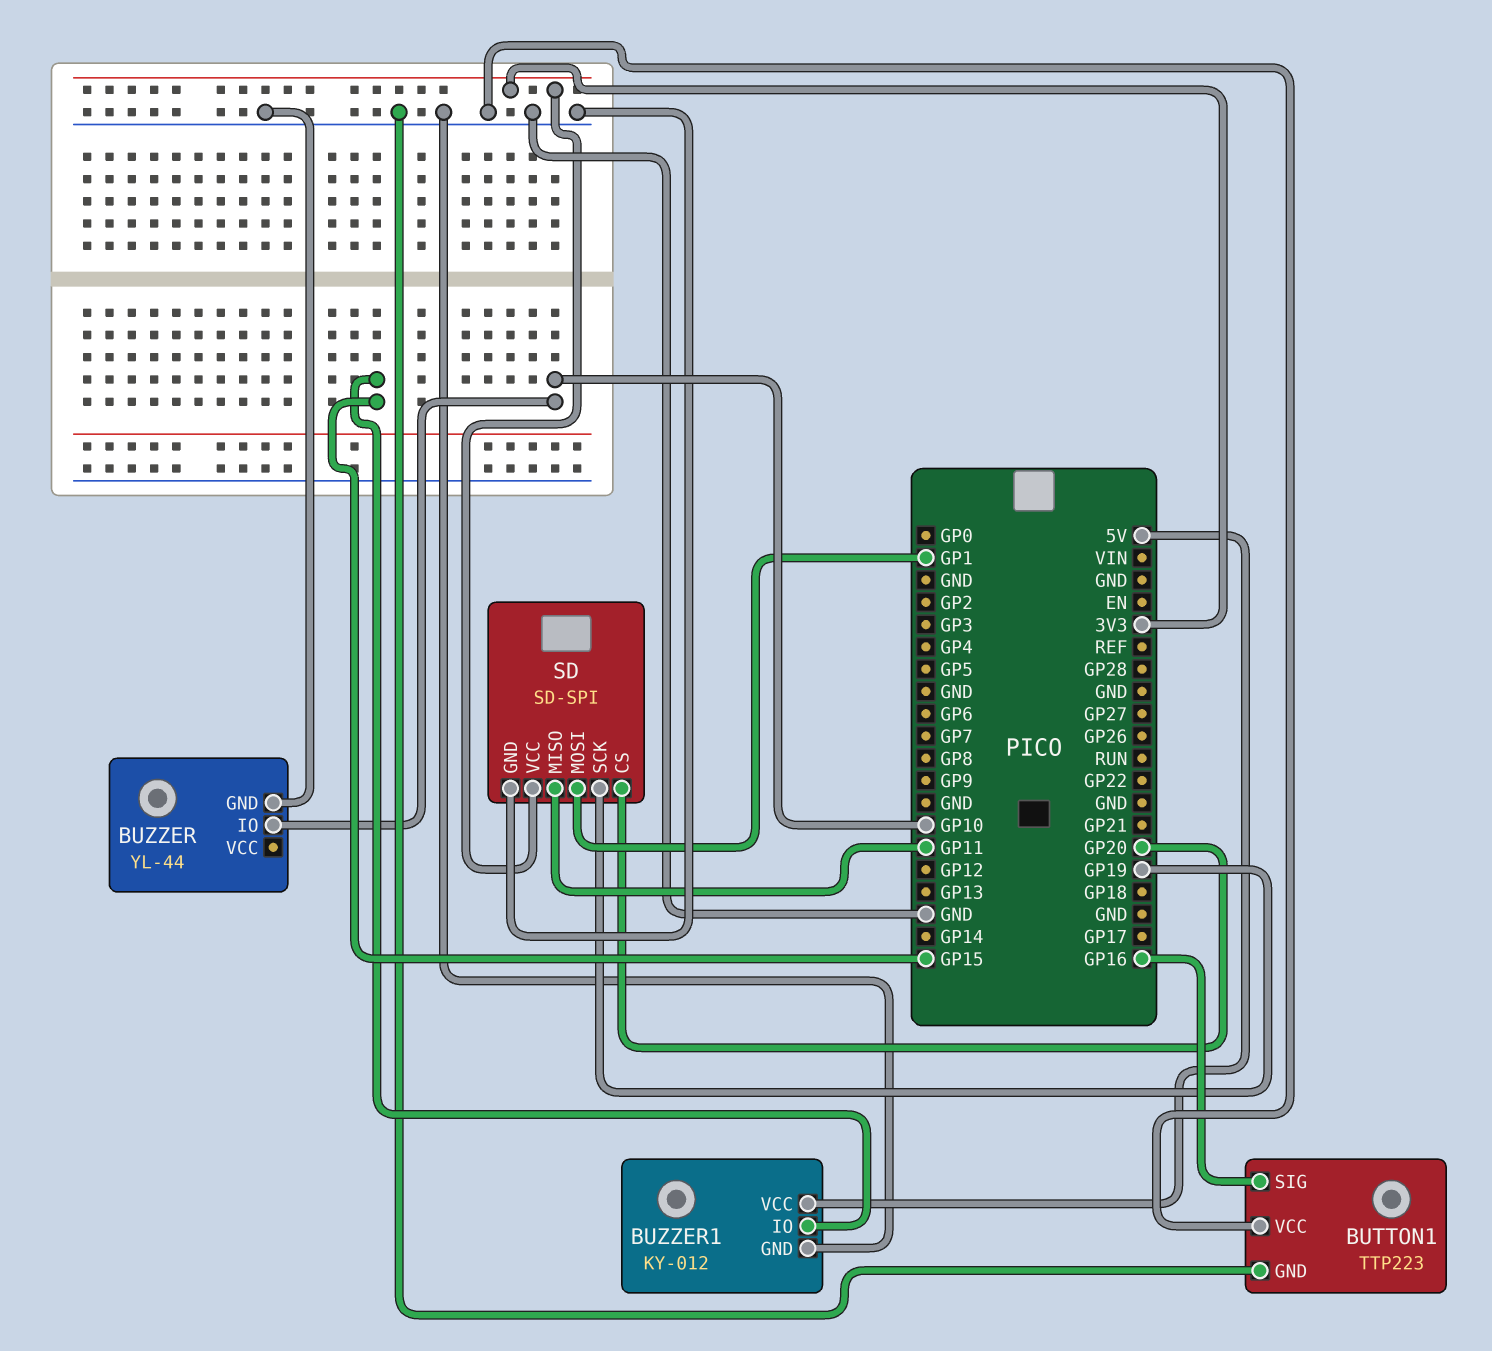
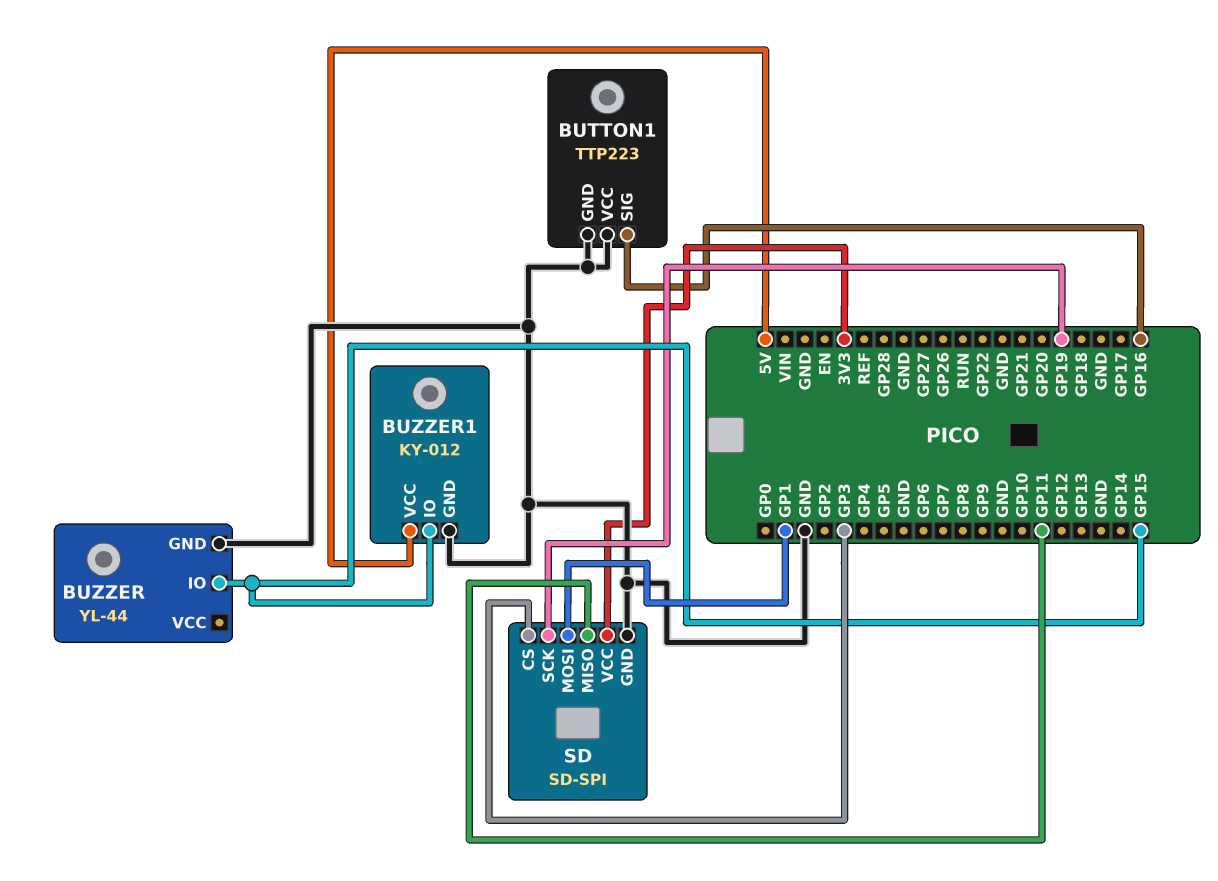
BUZZER pin IO: GP10 -> GP15
SD pin CS: GP20 -> GP3

